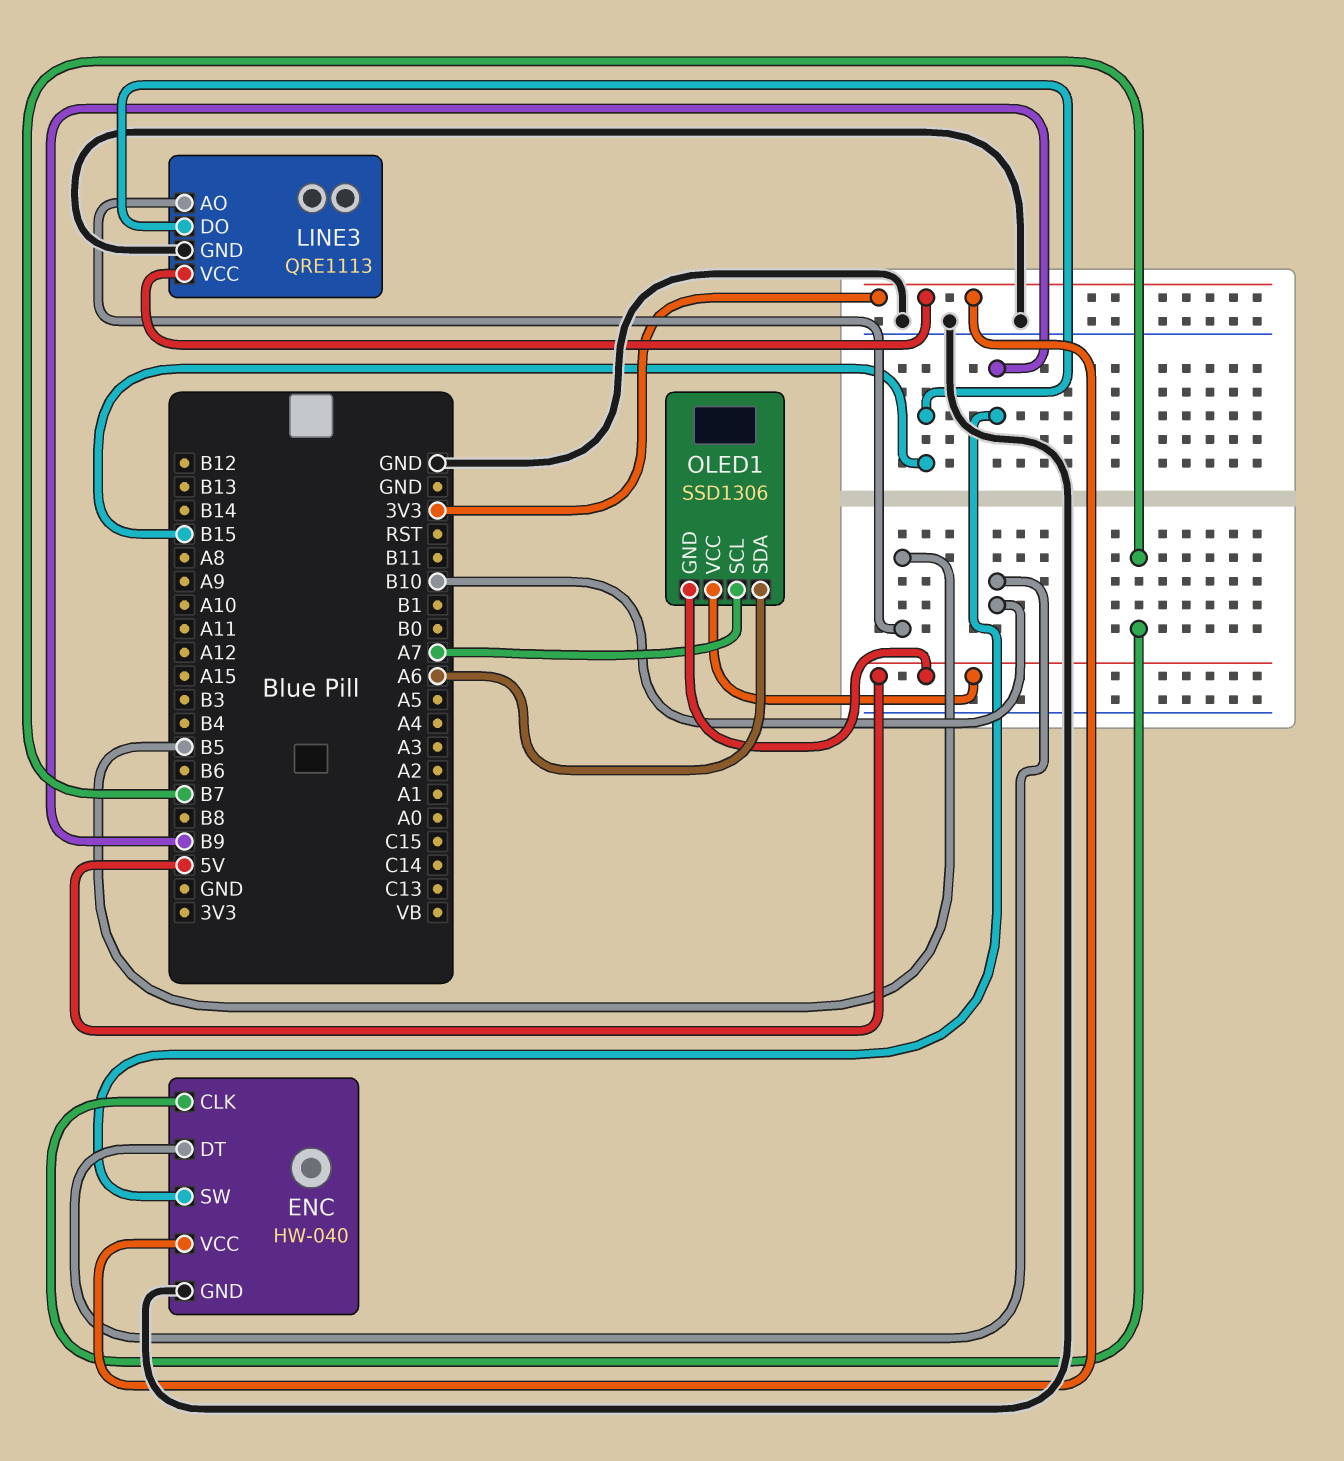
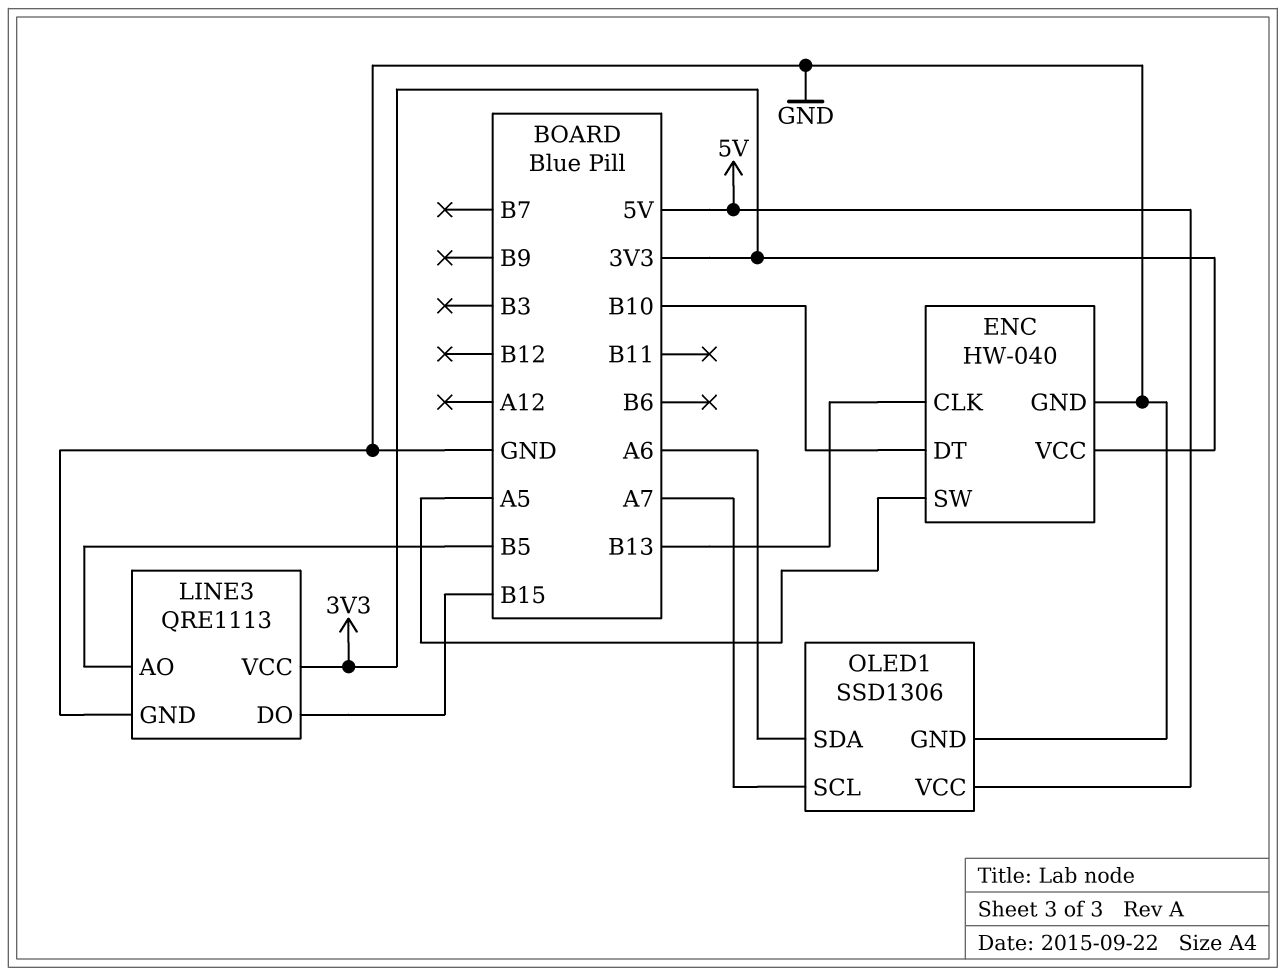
ENC pin CLK: B7 -> B13
ENC pin SW: B9 -> A5
OLED1 pin GND: 5V -> GND

